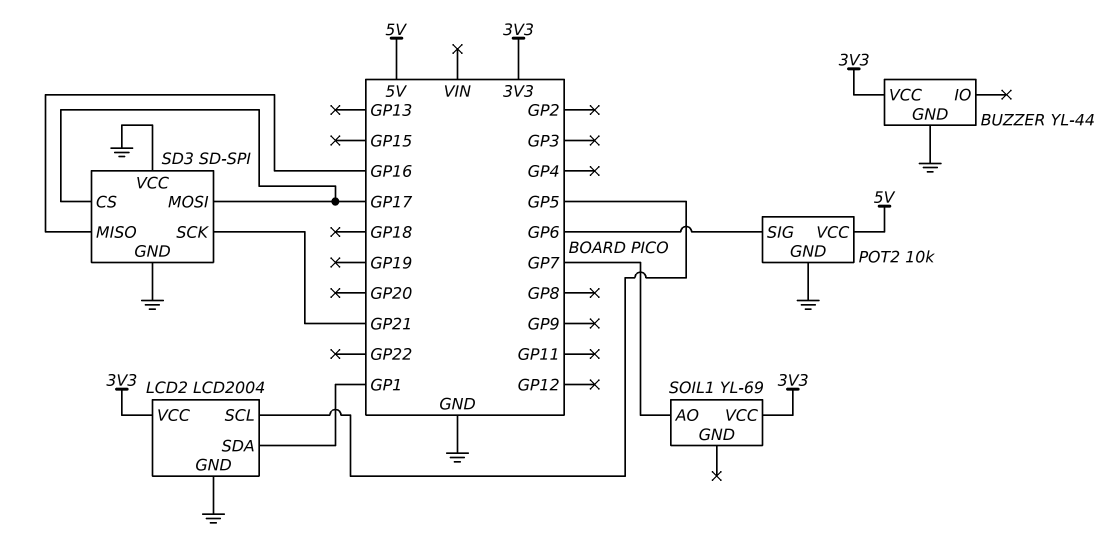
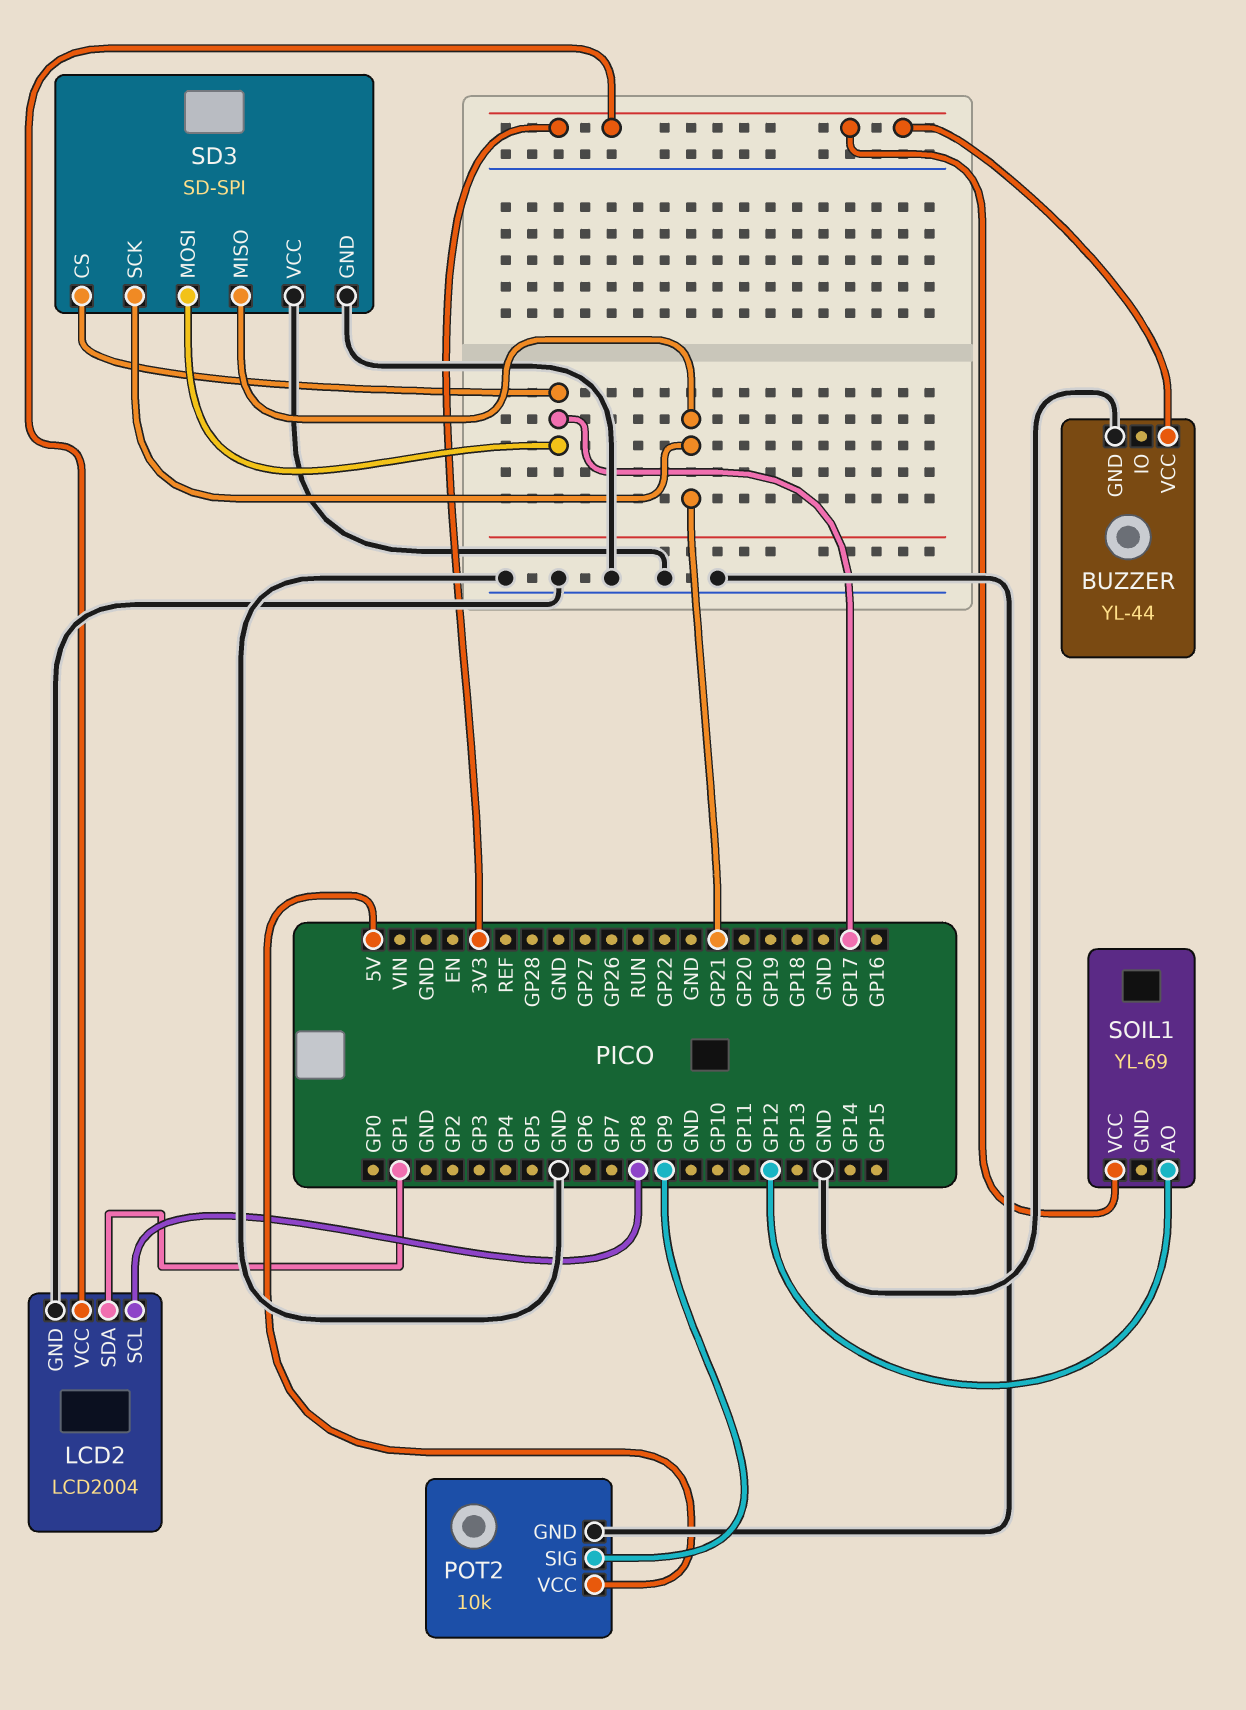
LCD2 pin SCL: GP5 -> GP8
POT2 pin SIG: GP6 -> GP9
SD3 pin MISO: GP16 -> GP21
SOIL1 pin AO: GP7 -> GP12

